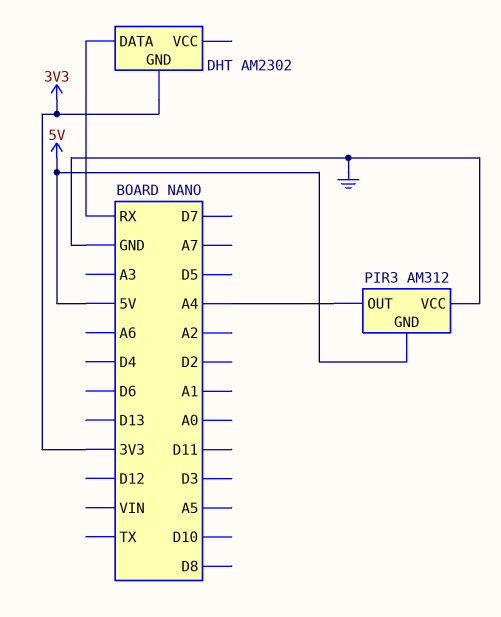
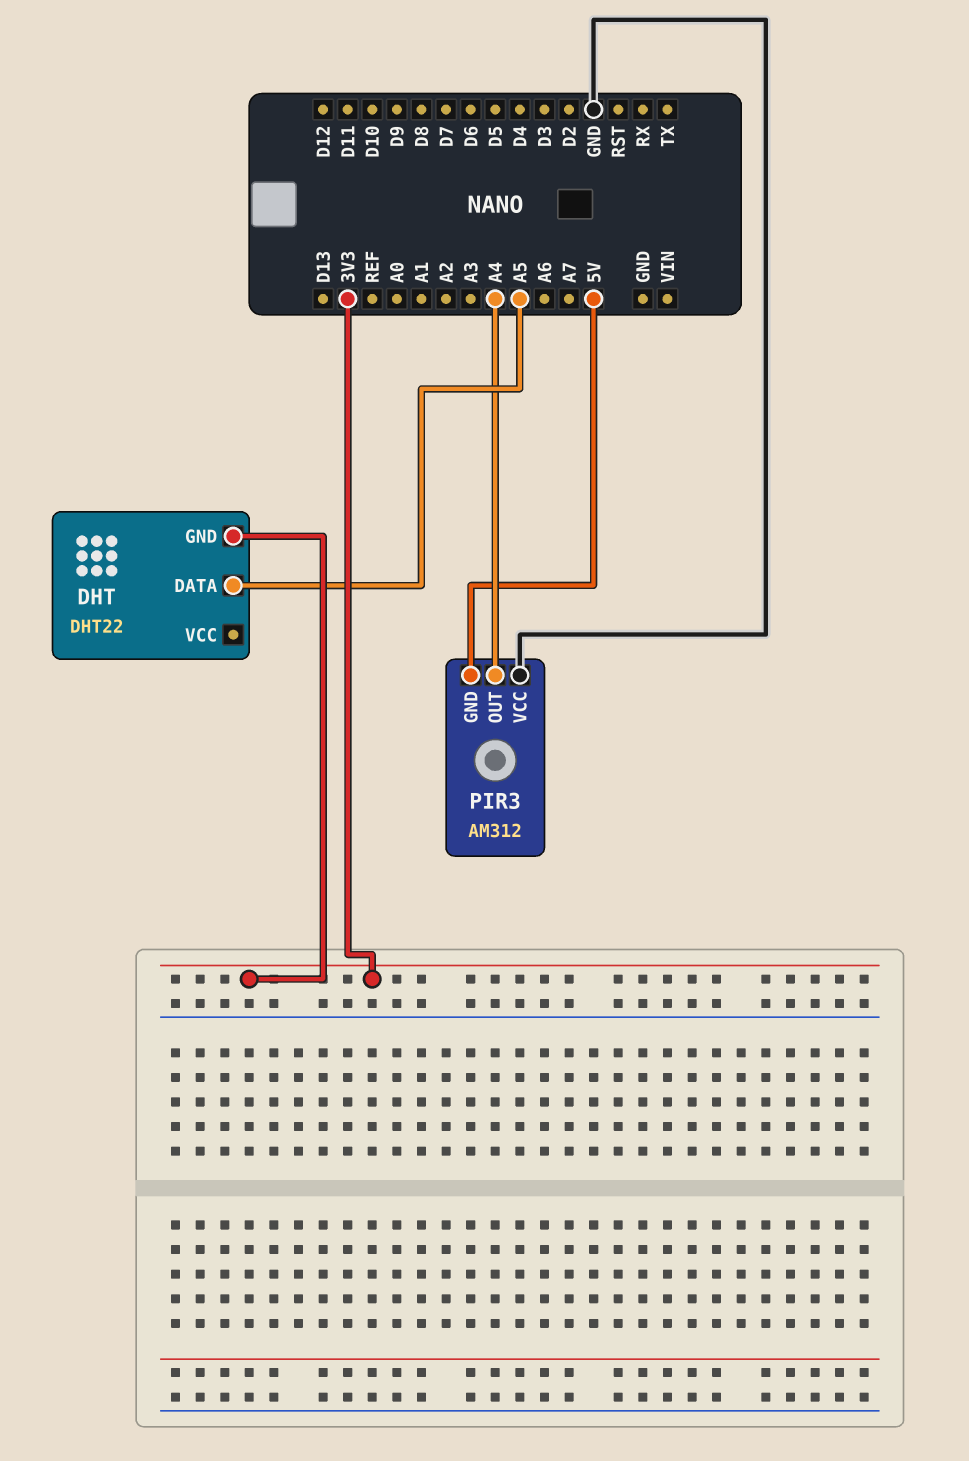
DHT: AM2302 -> DHT22
DHT pin DATA: RX -> A5

